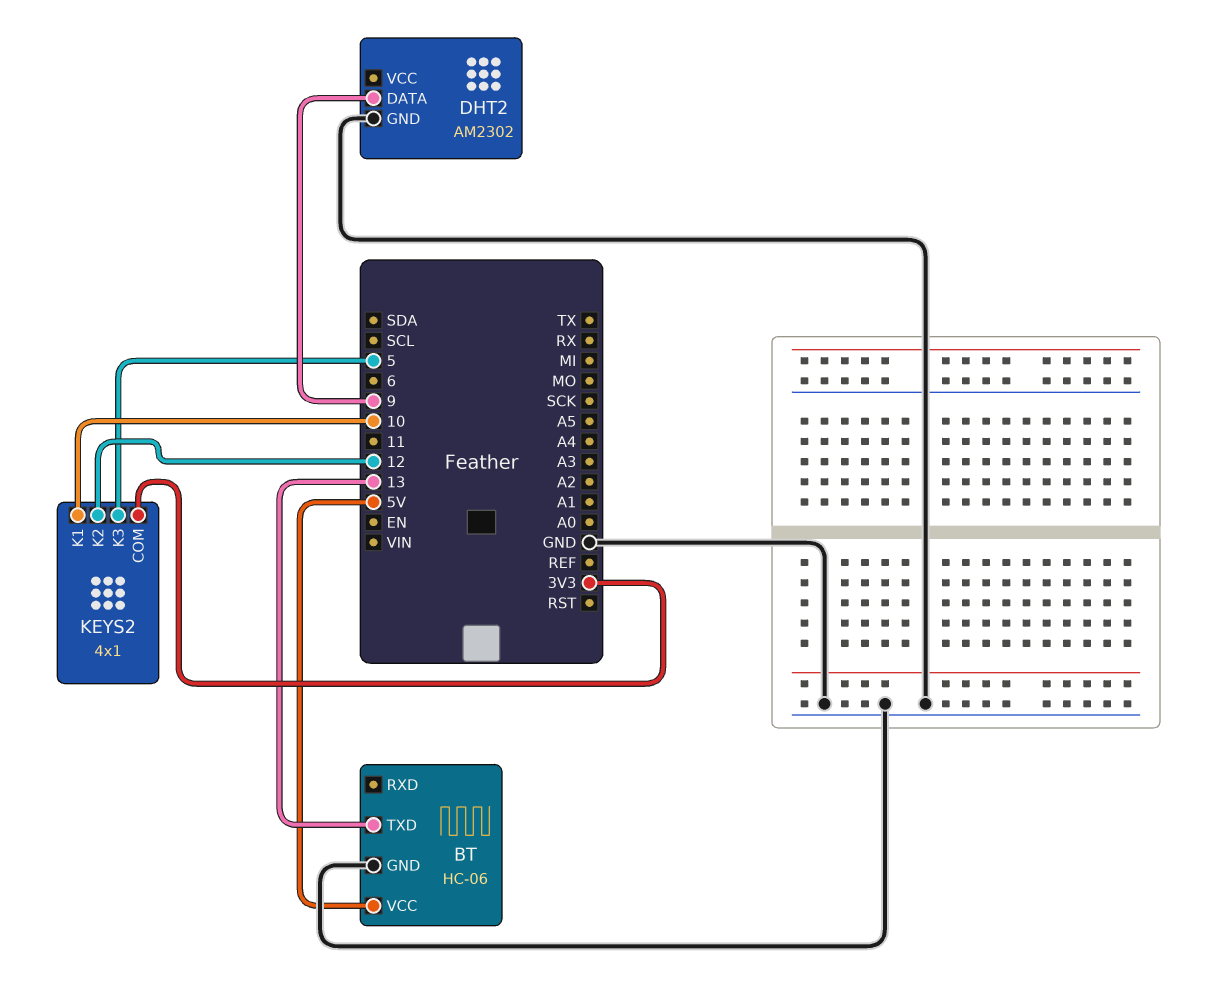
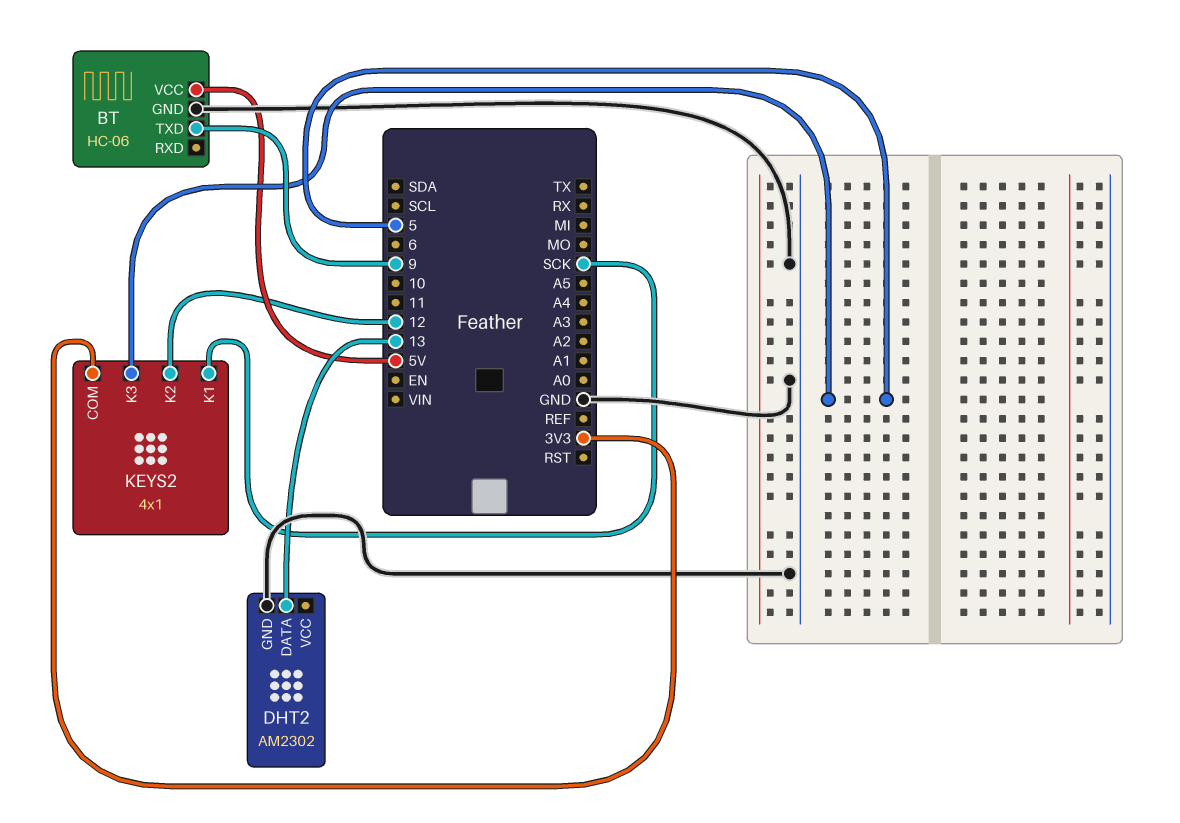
BT pin TXD: 13 -> 9
DHT2 pin DATA: 9 -> 13
KEYS2 pin K1: 10 -> SCK

